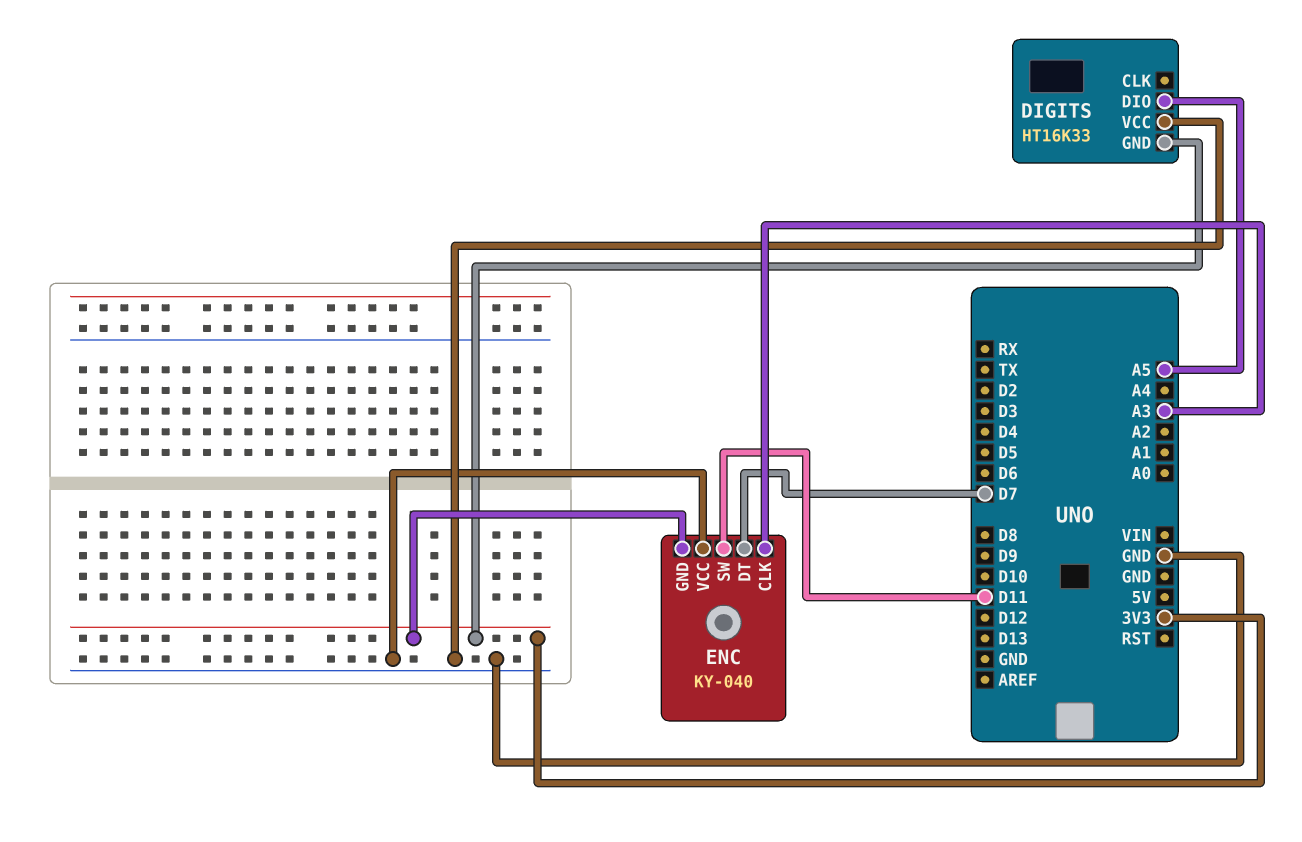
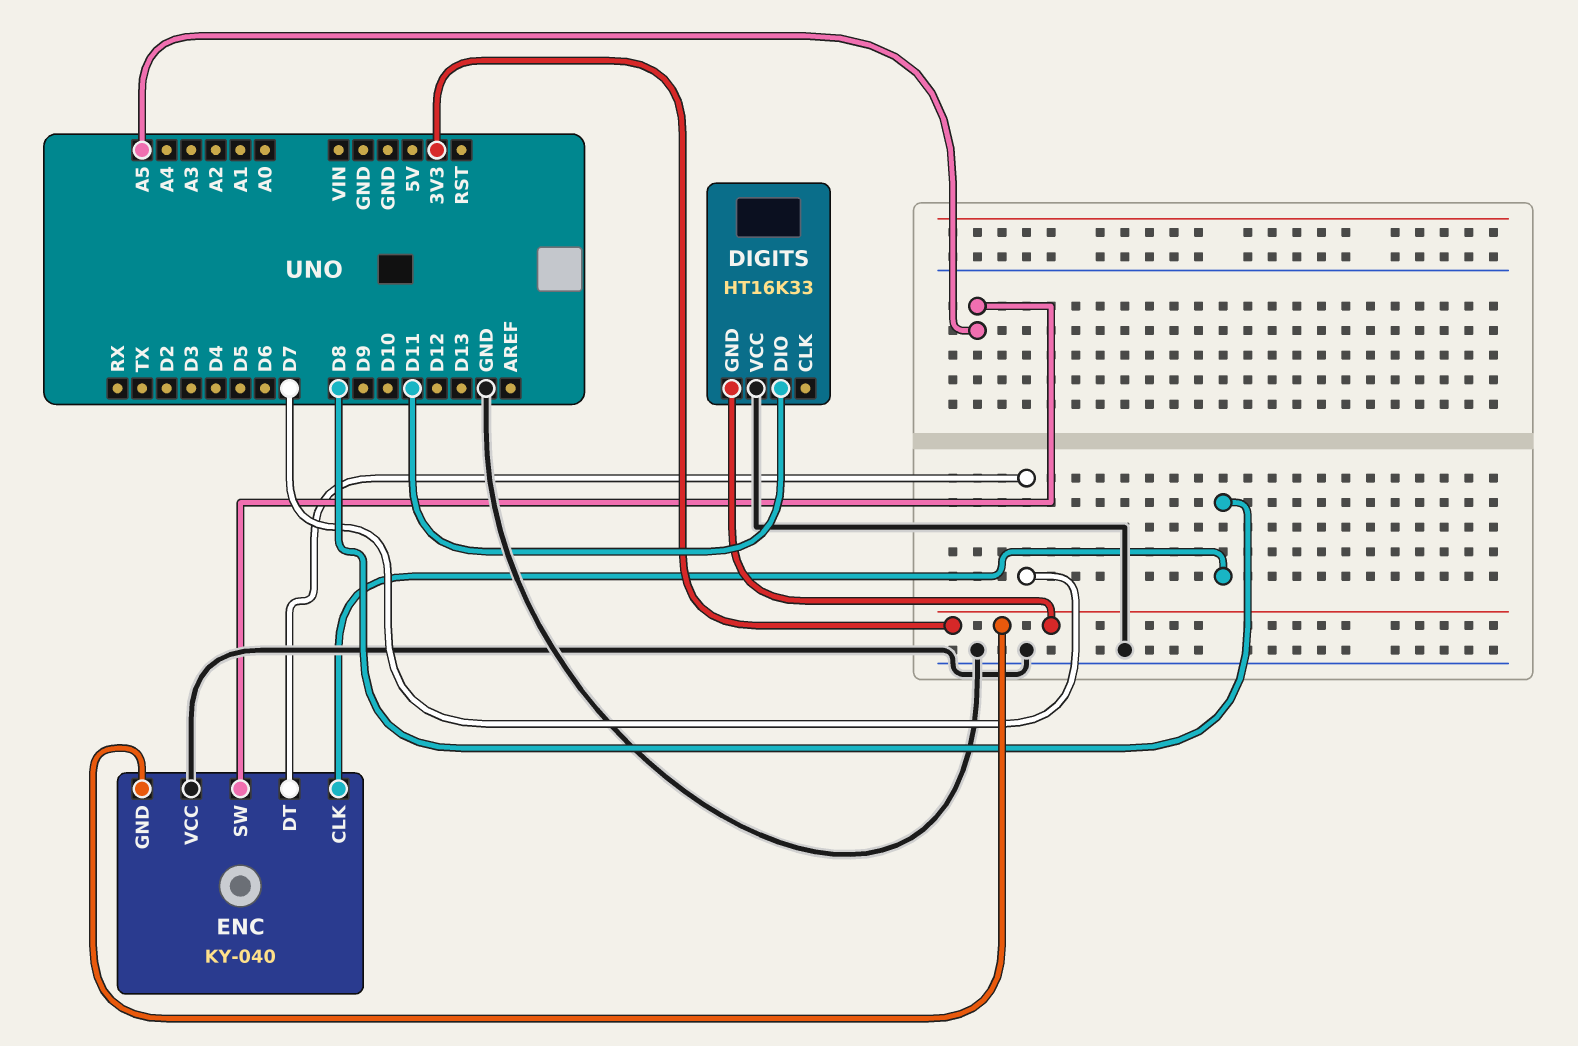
DIGITS pin DIO: A5 -> D11
ENC pin CLK: A3 -> D8
ENC pin SW: D11 -> A5

